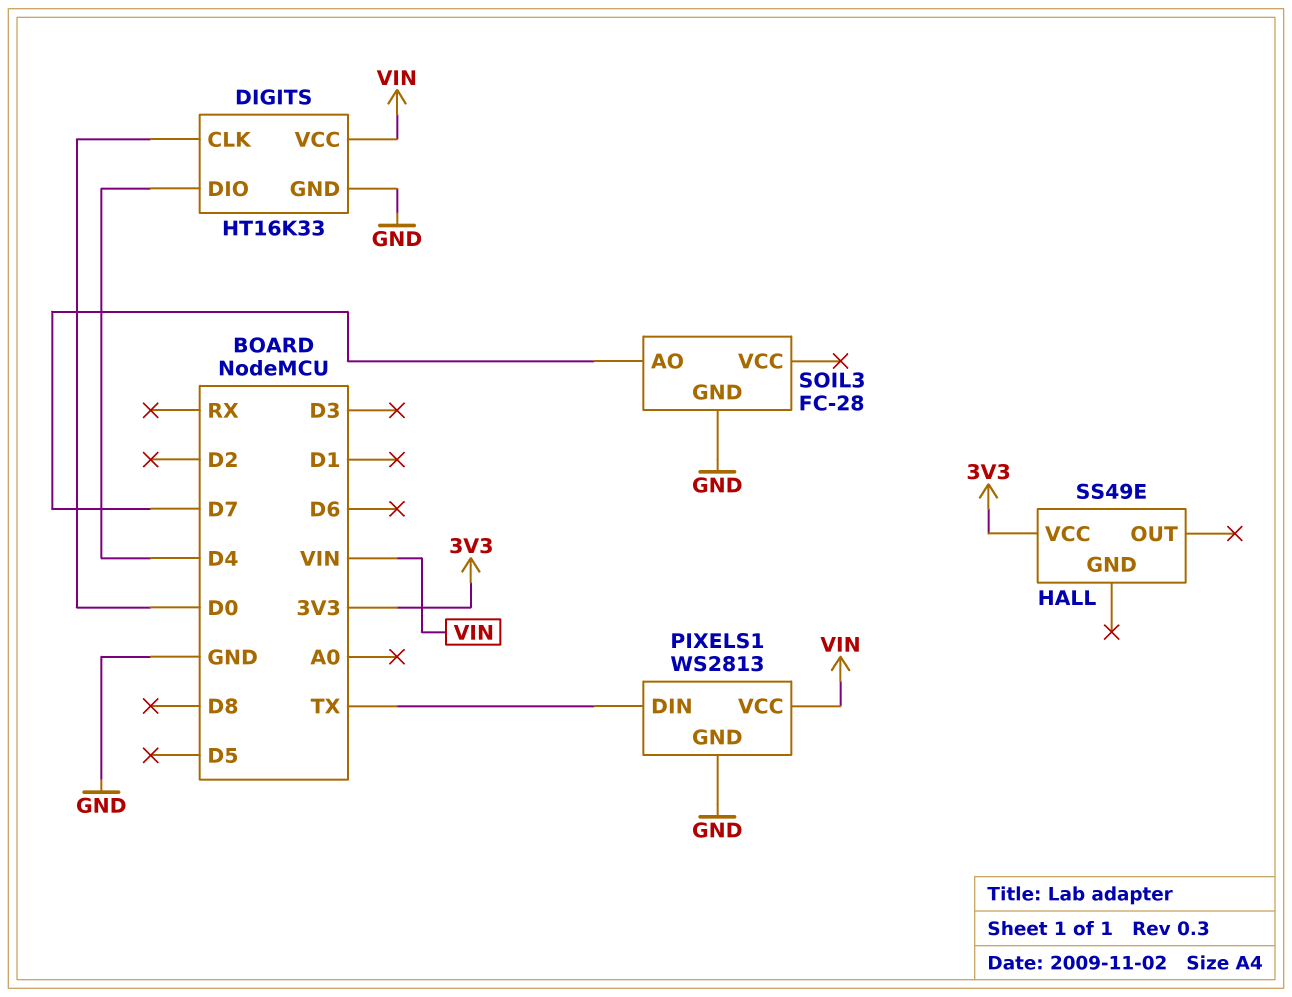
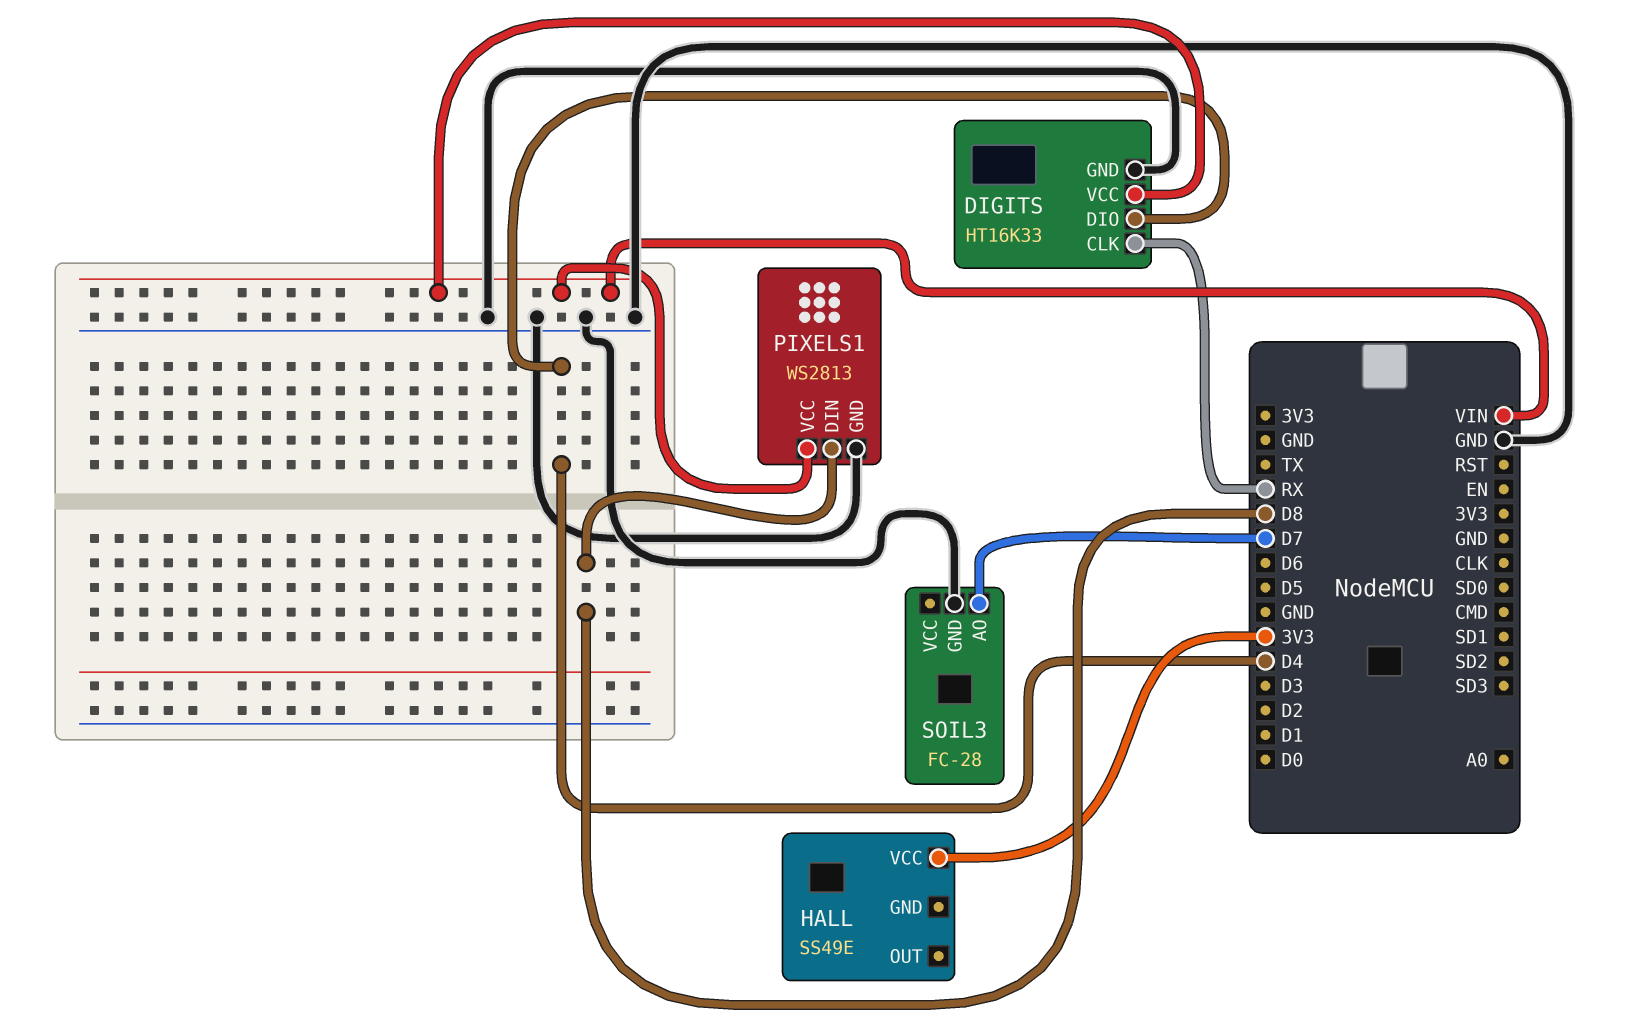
DIGITS pin CLK: D0 -> RX
PIXELS1 pin DIN: TX -> D8

